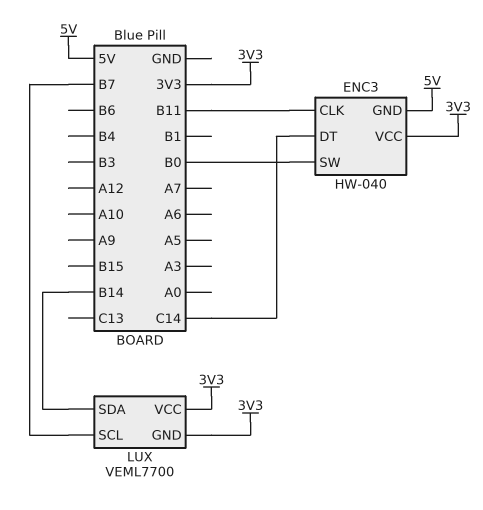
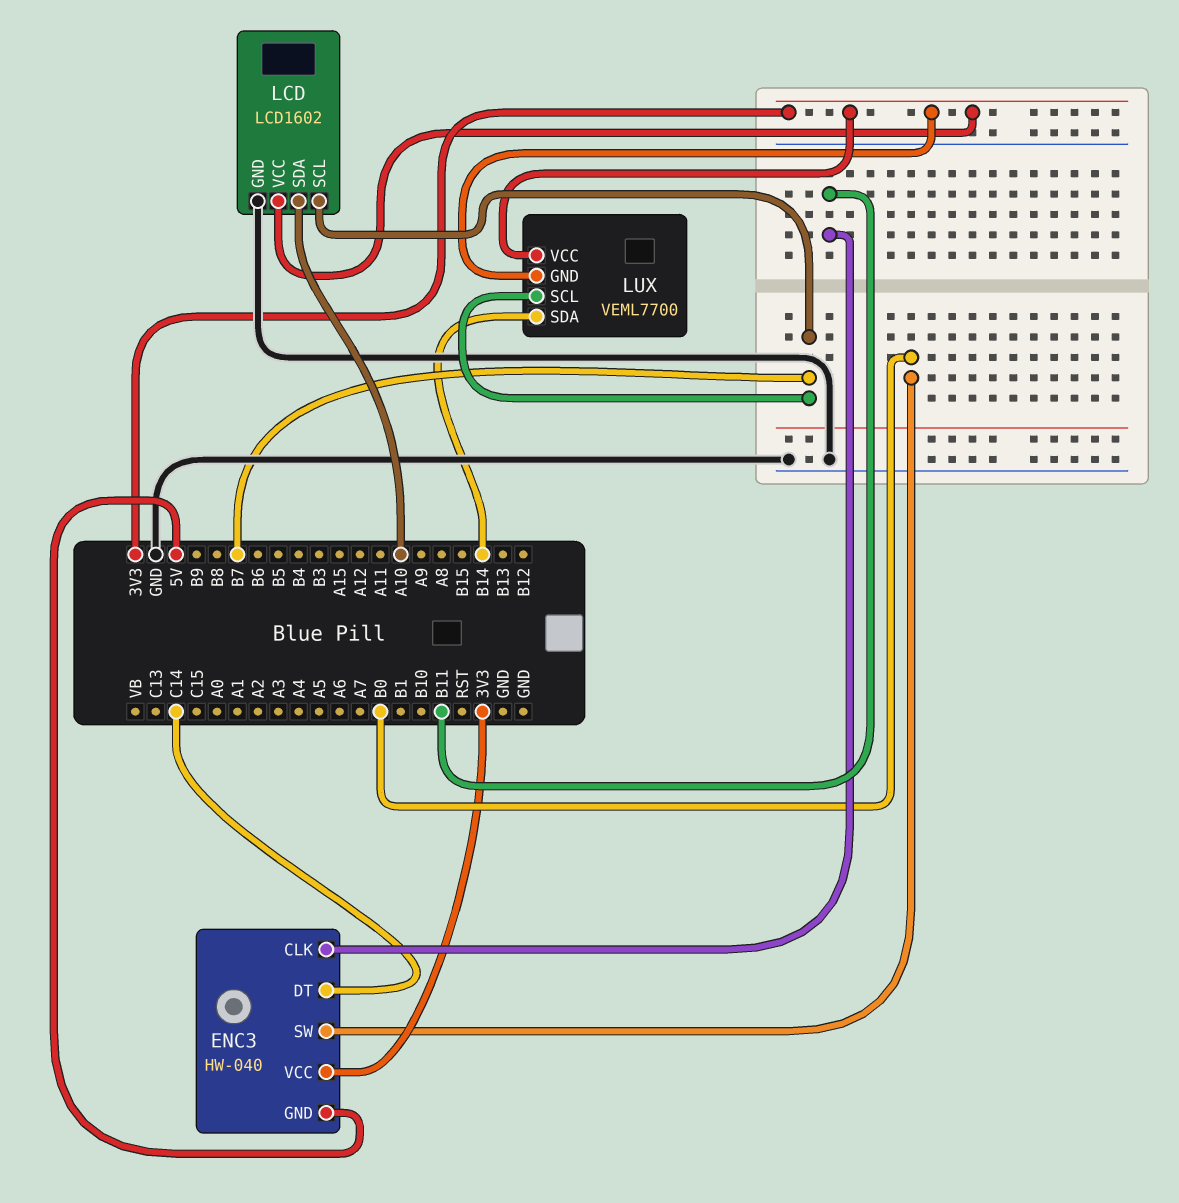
LCD: none -> LCD1602
LCD pin GND: none -> GND
LCD pin SCL: none -> B7
LCD pin SDA: none -> A10
LCD pin VCC: none -> 3V3

